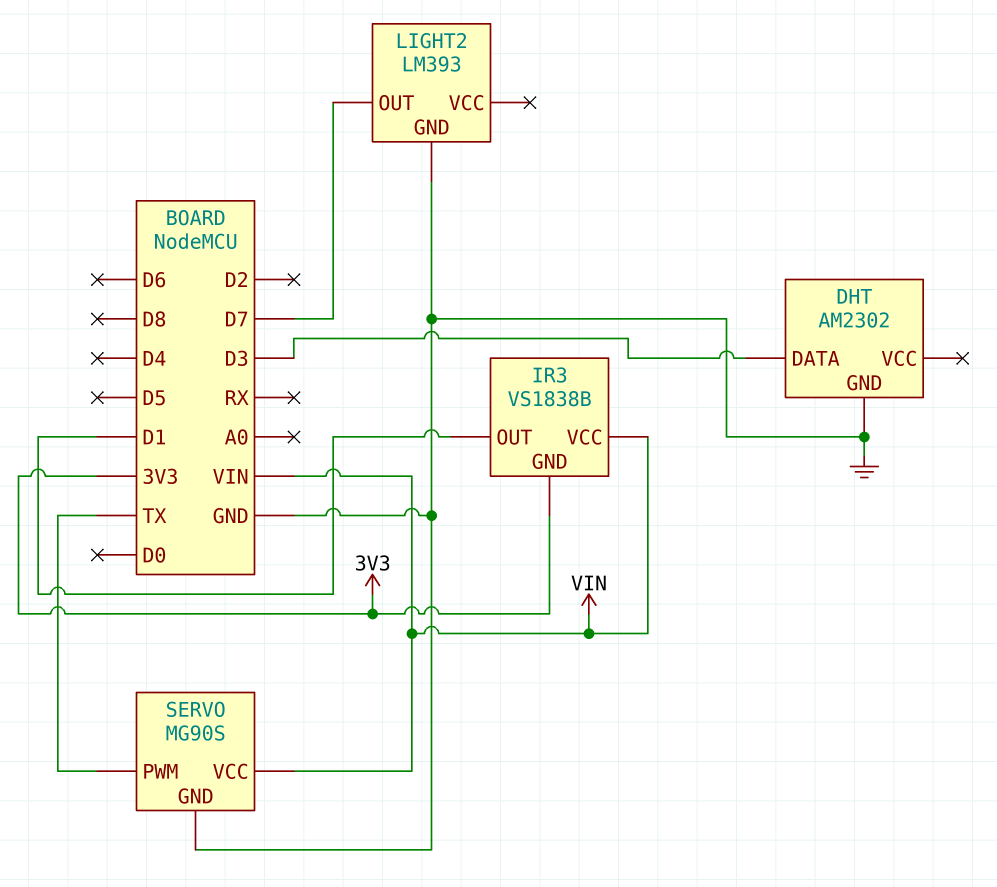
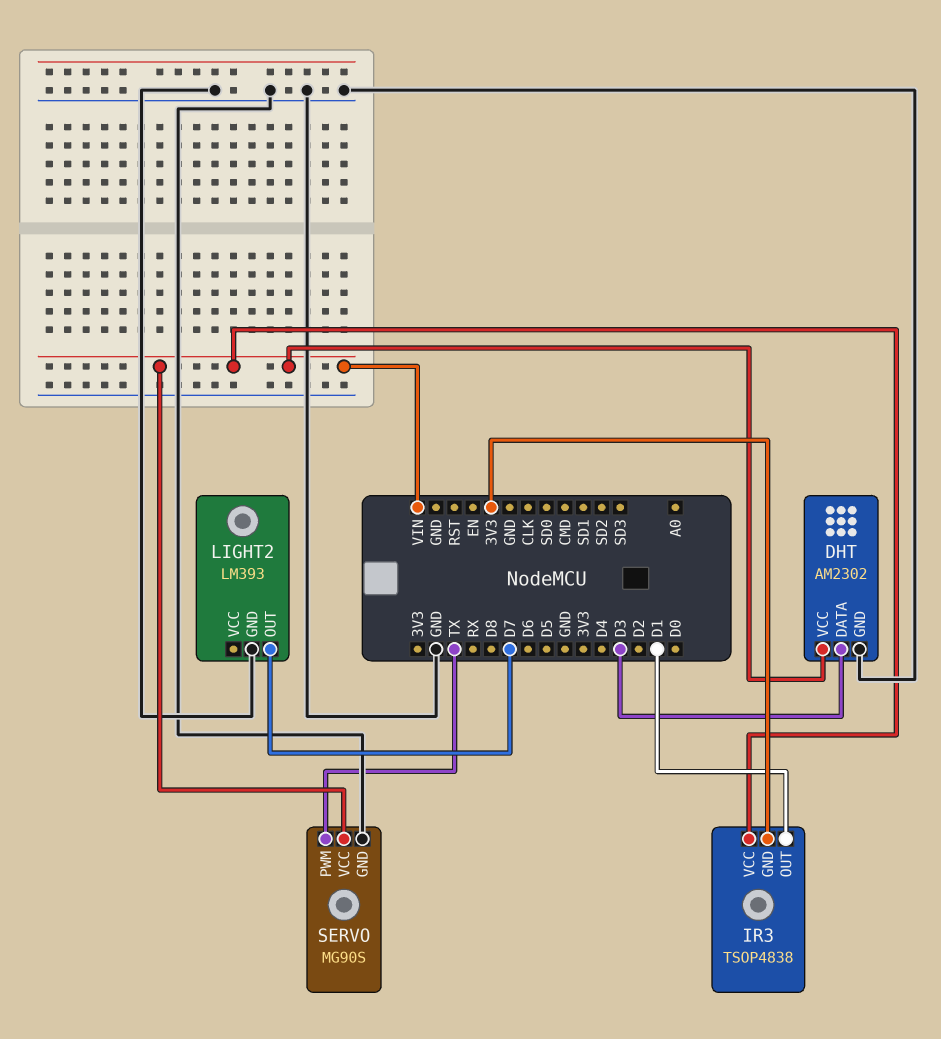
DHT pin VCC: none -> VIN
IR3: VS1838B -> TSOP4838

